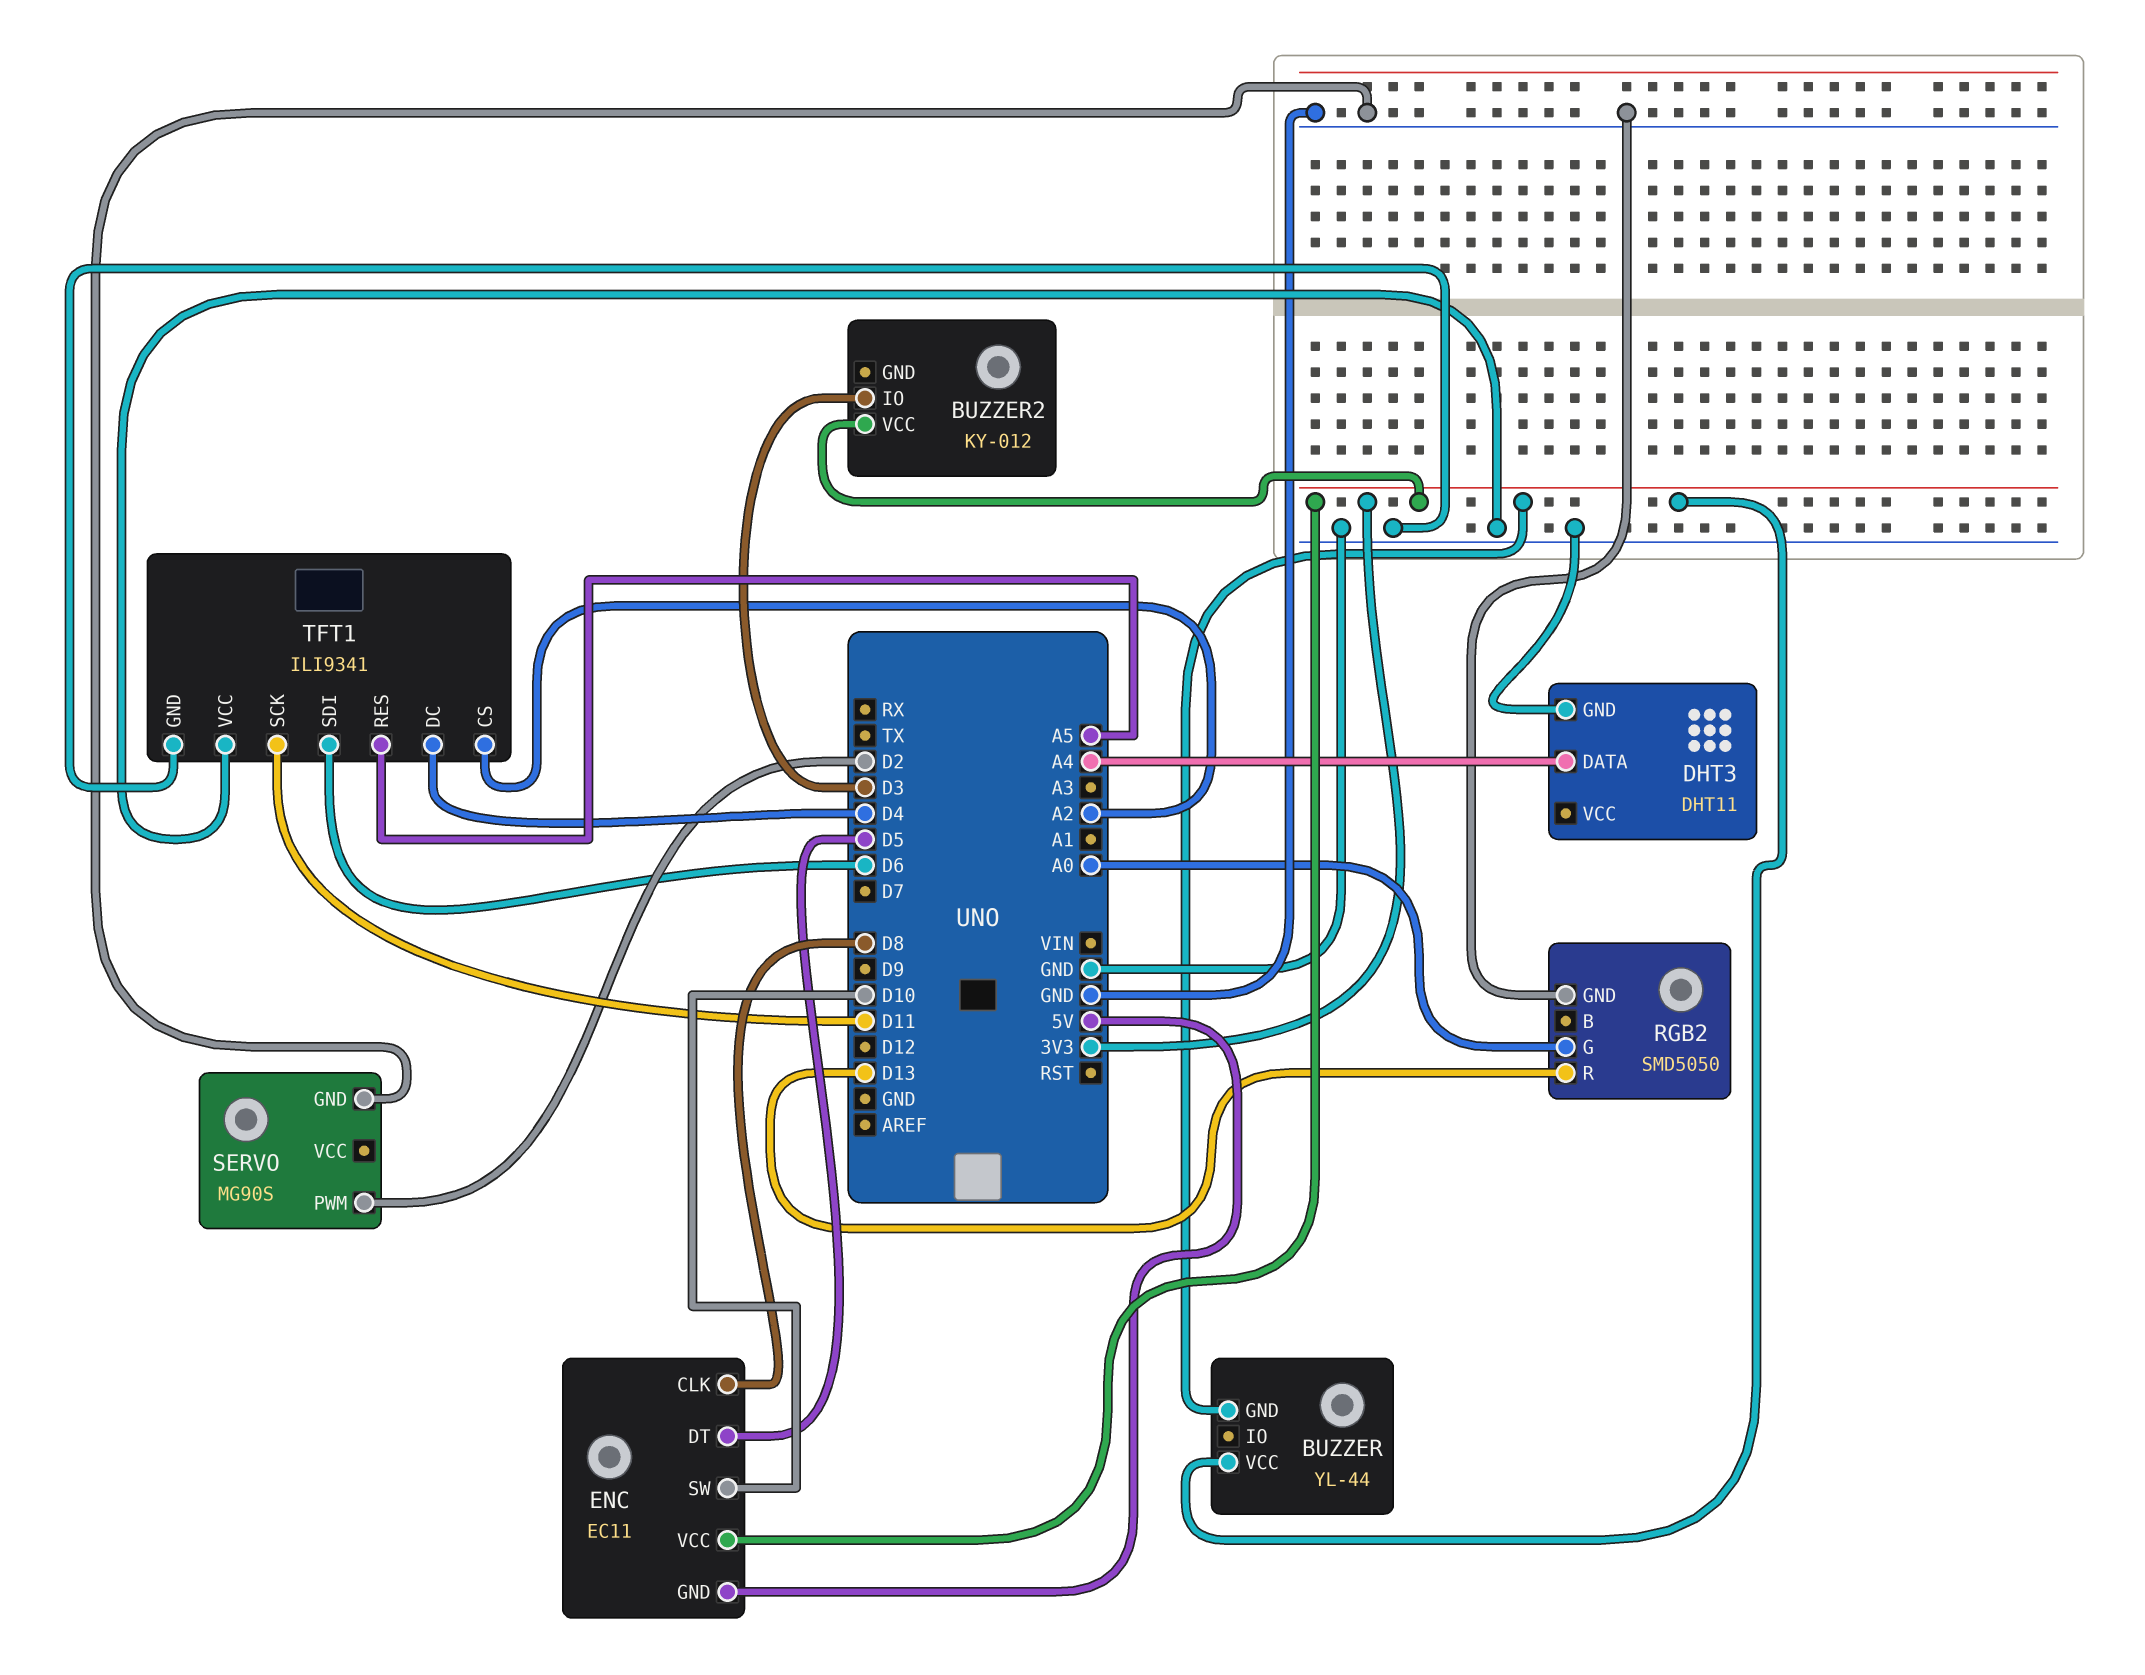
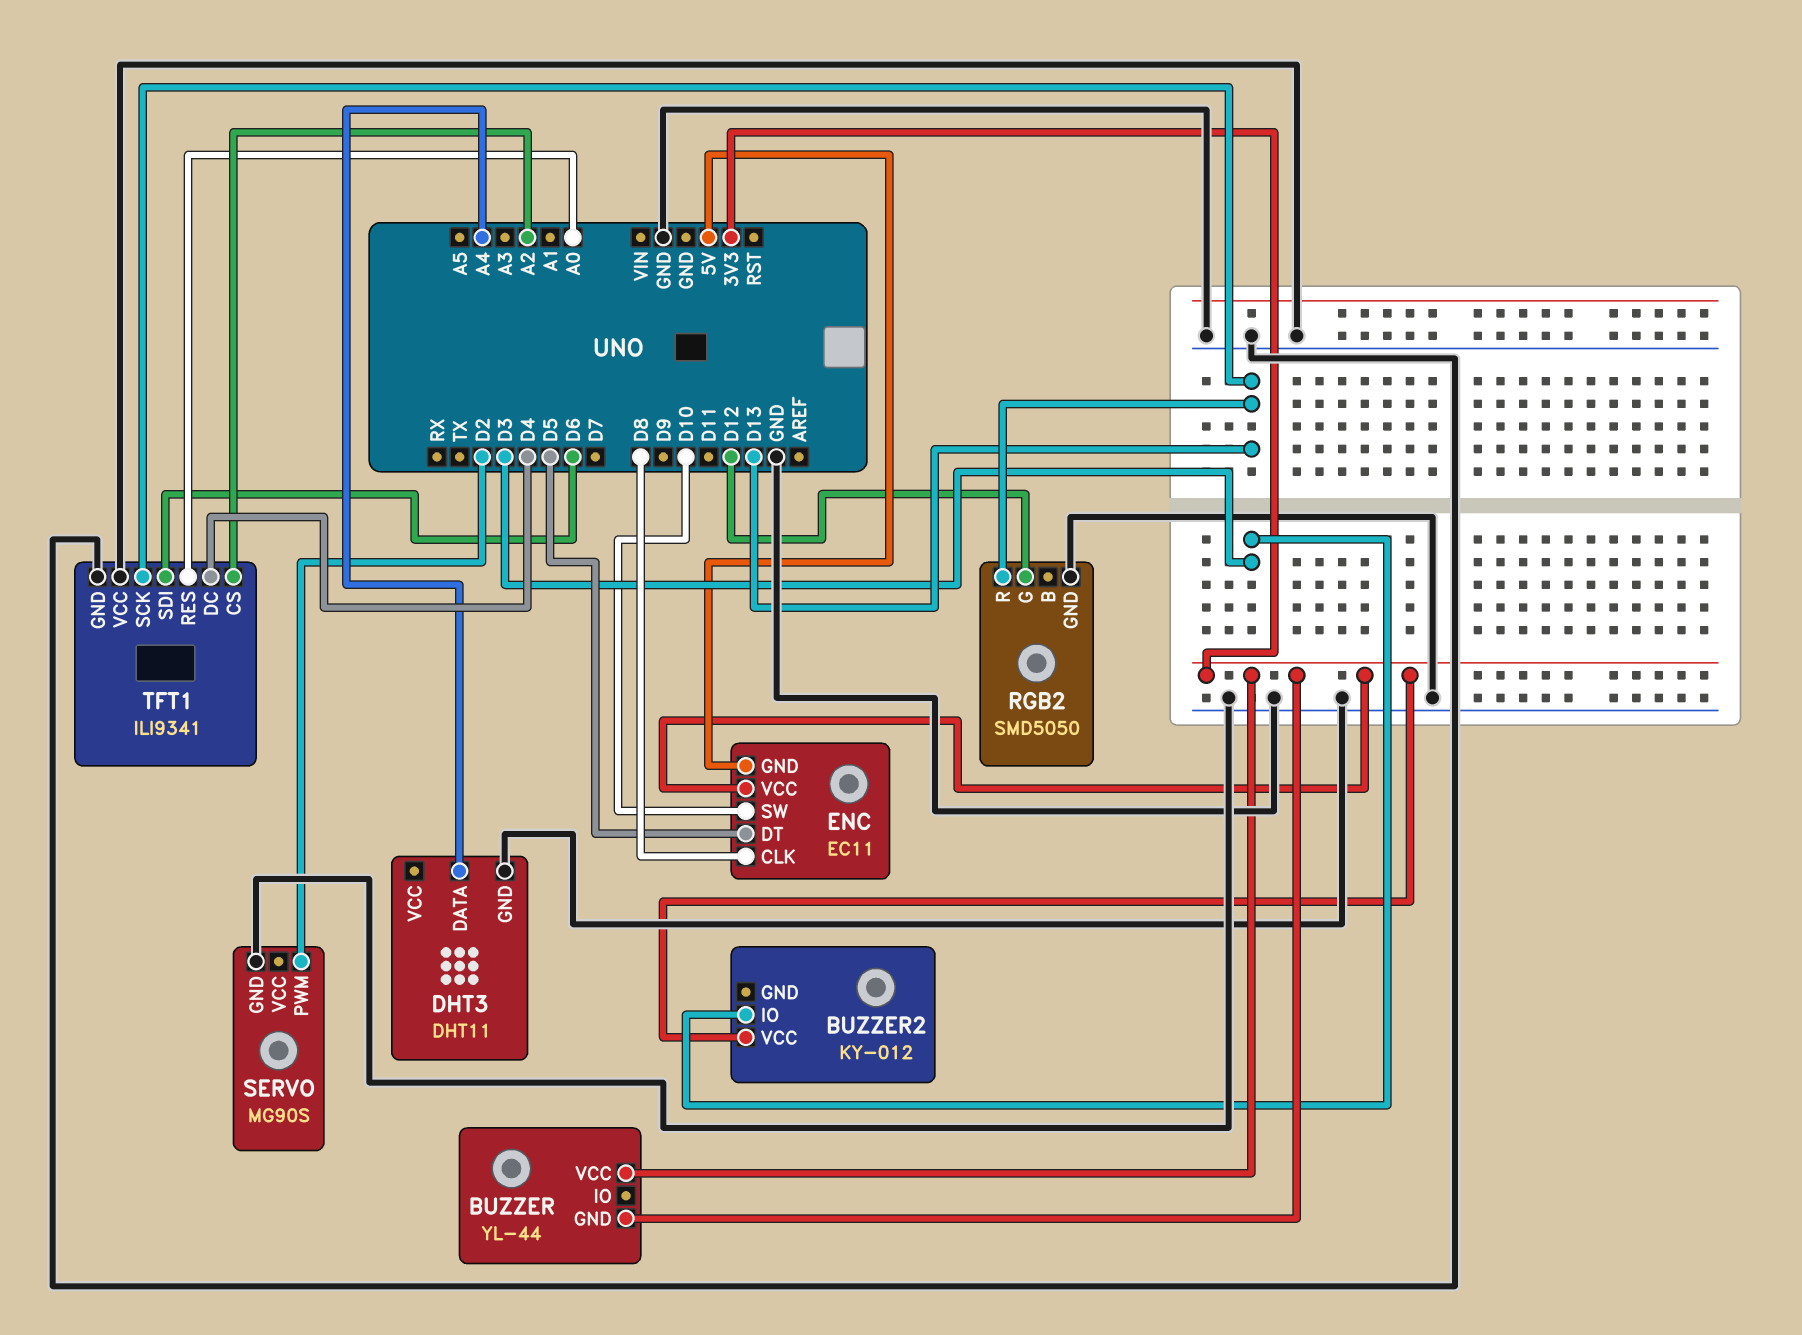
RGB2 pin G: A0 -> D12
TFT1 pin RES: A5 -> A0
TFT1 pin SCK: D11 -> D13

